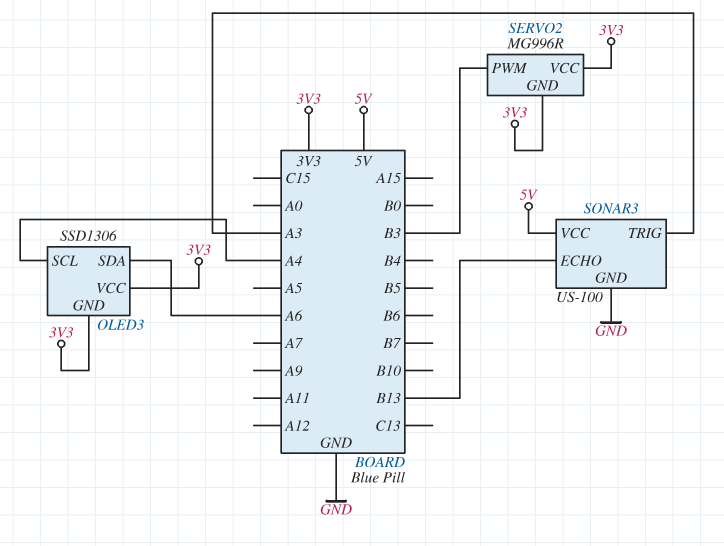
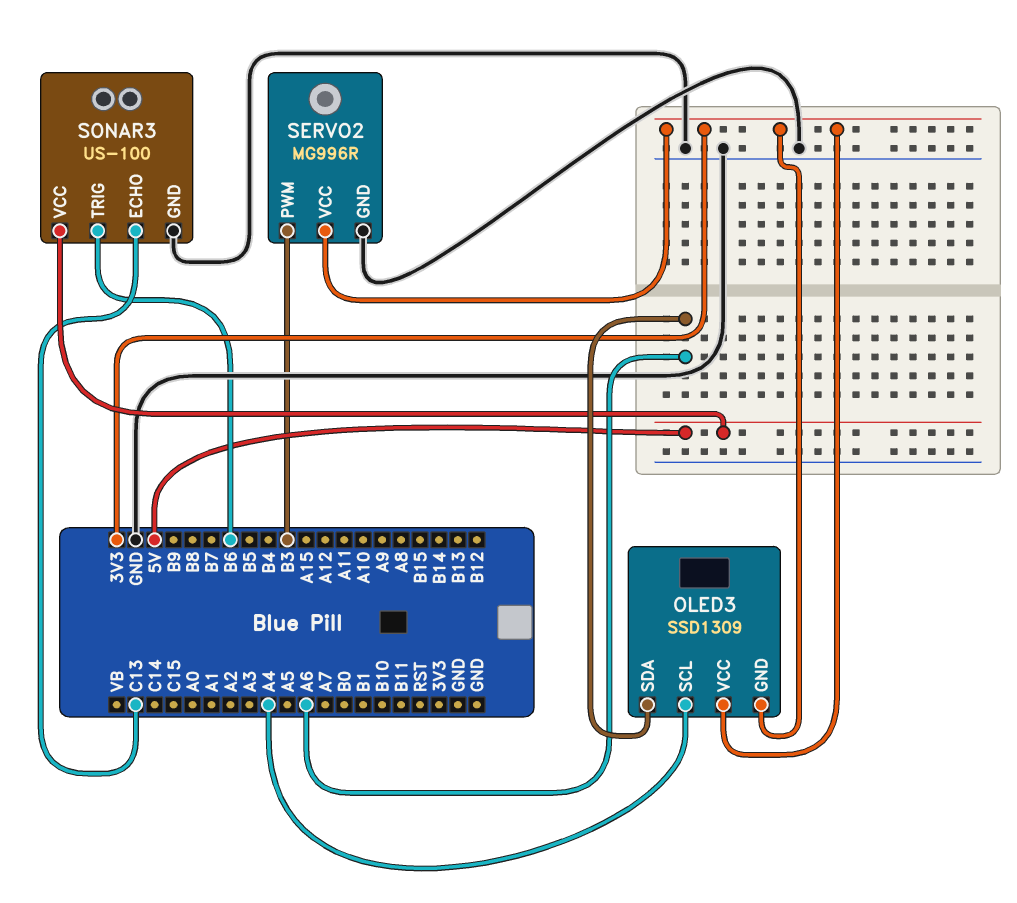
OLED3: SSD1306 -> SSD1309
SERVO2 pin GND: 3V3 -> GND
SONAR3 pin ECHO: B13 -> C13
SONAR3 pin TRIG: A3 -> B6

